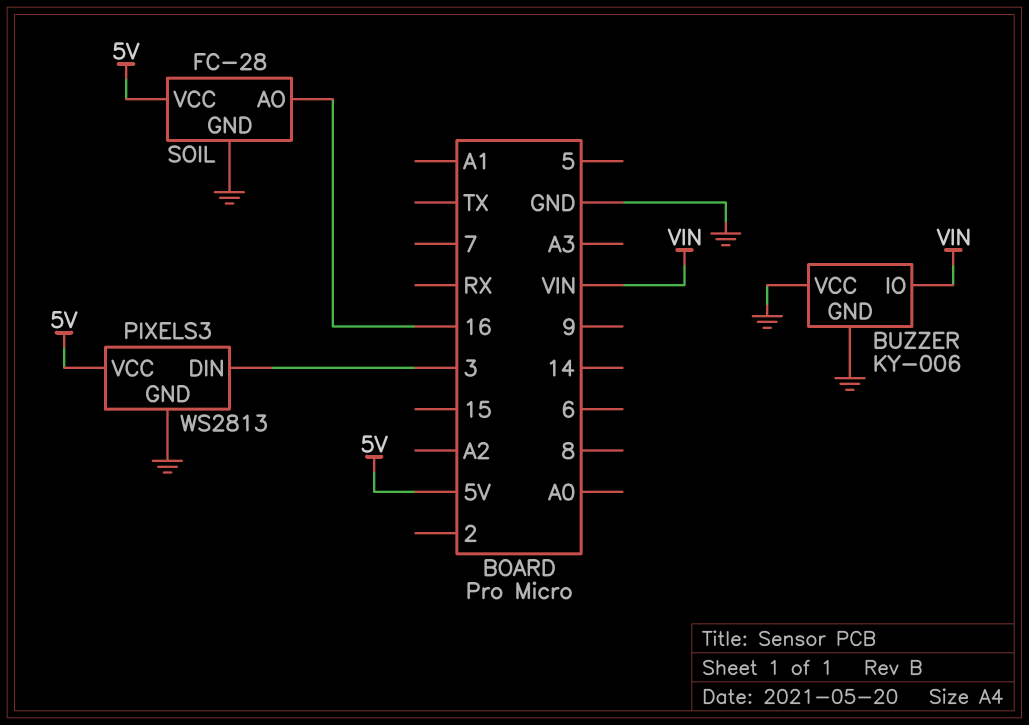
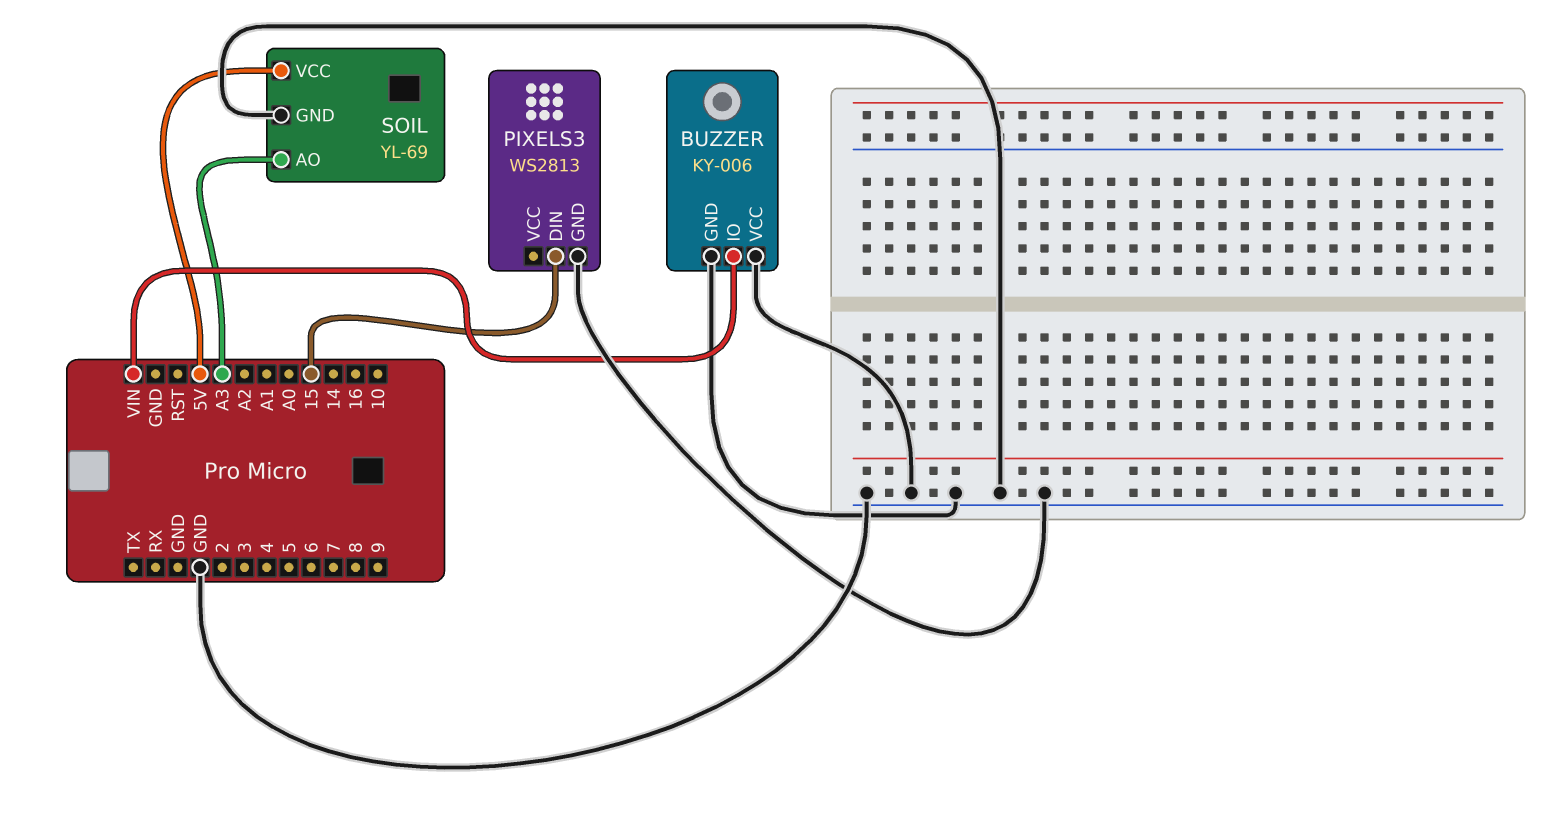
PIXELS3 pin DIN: 3 -> 15
PIXELS3 pin VCC: 5V -> none
SOIL: FC-28 -> YL-69
SOIL pin AO: 16 -> A3

